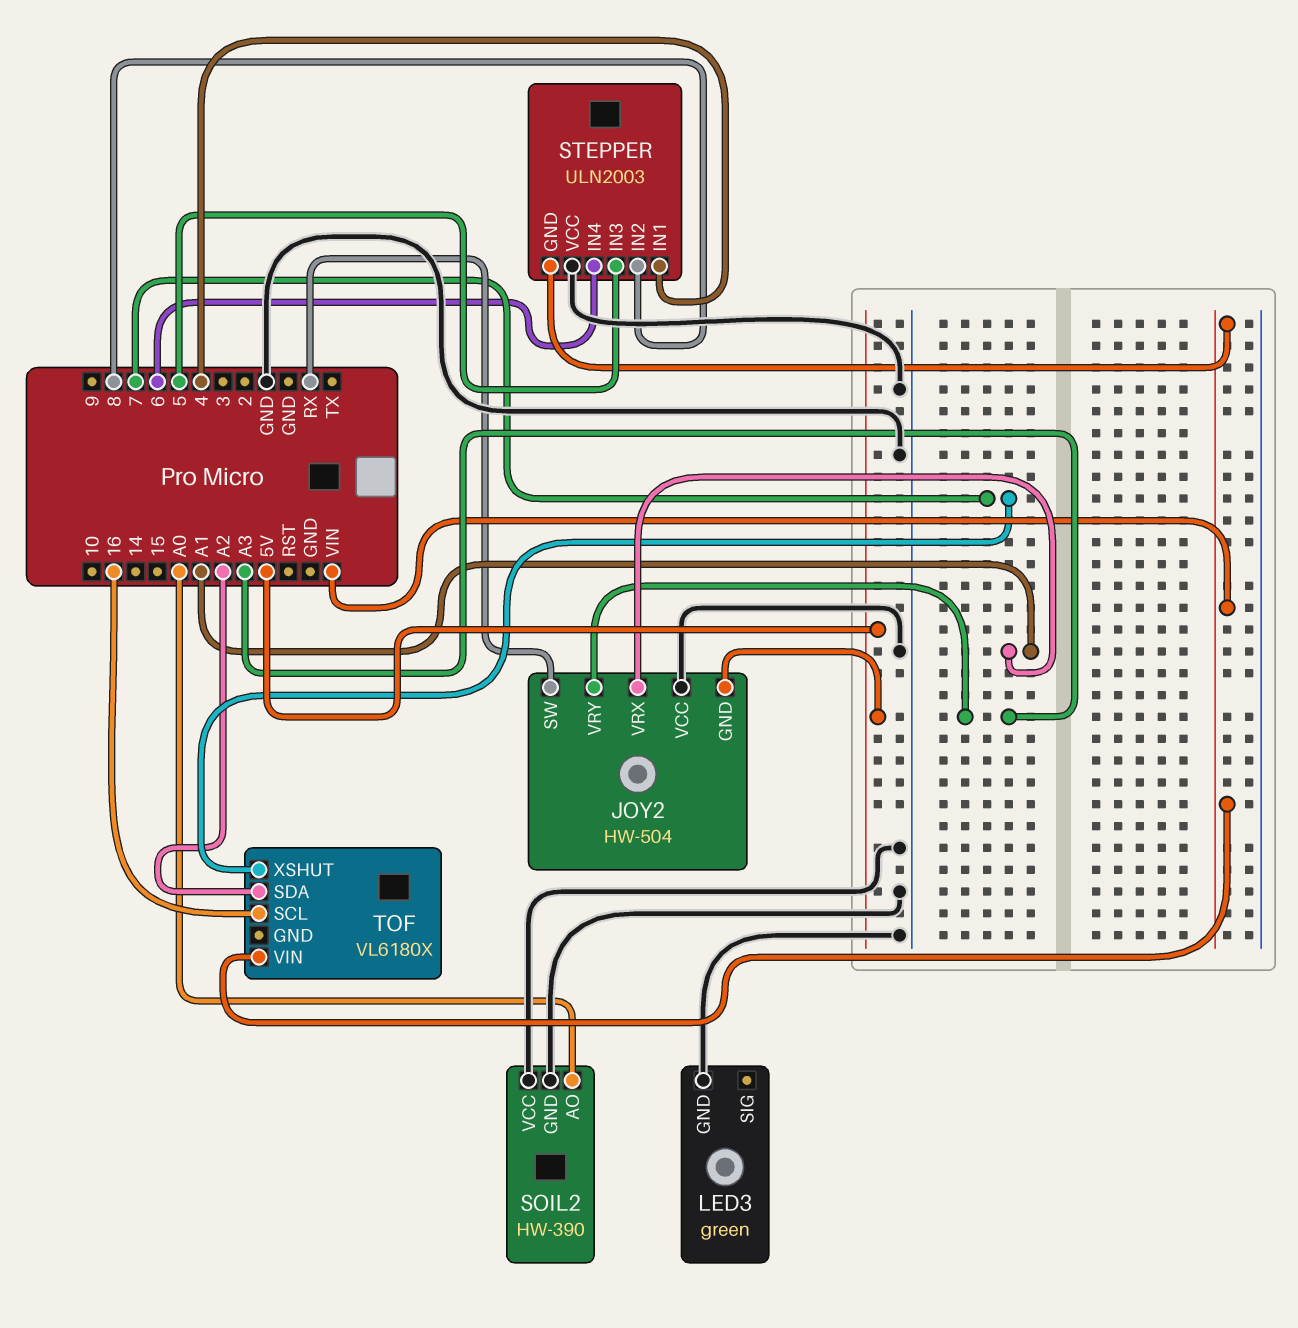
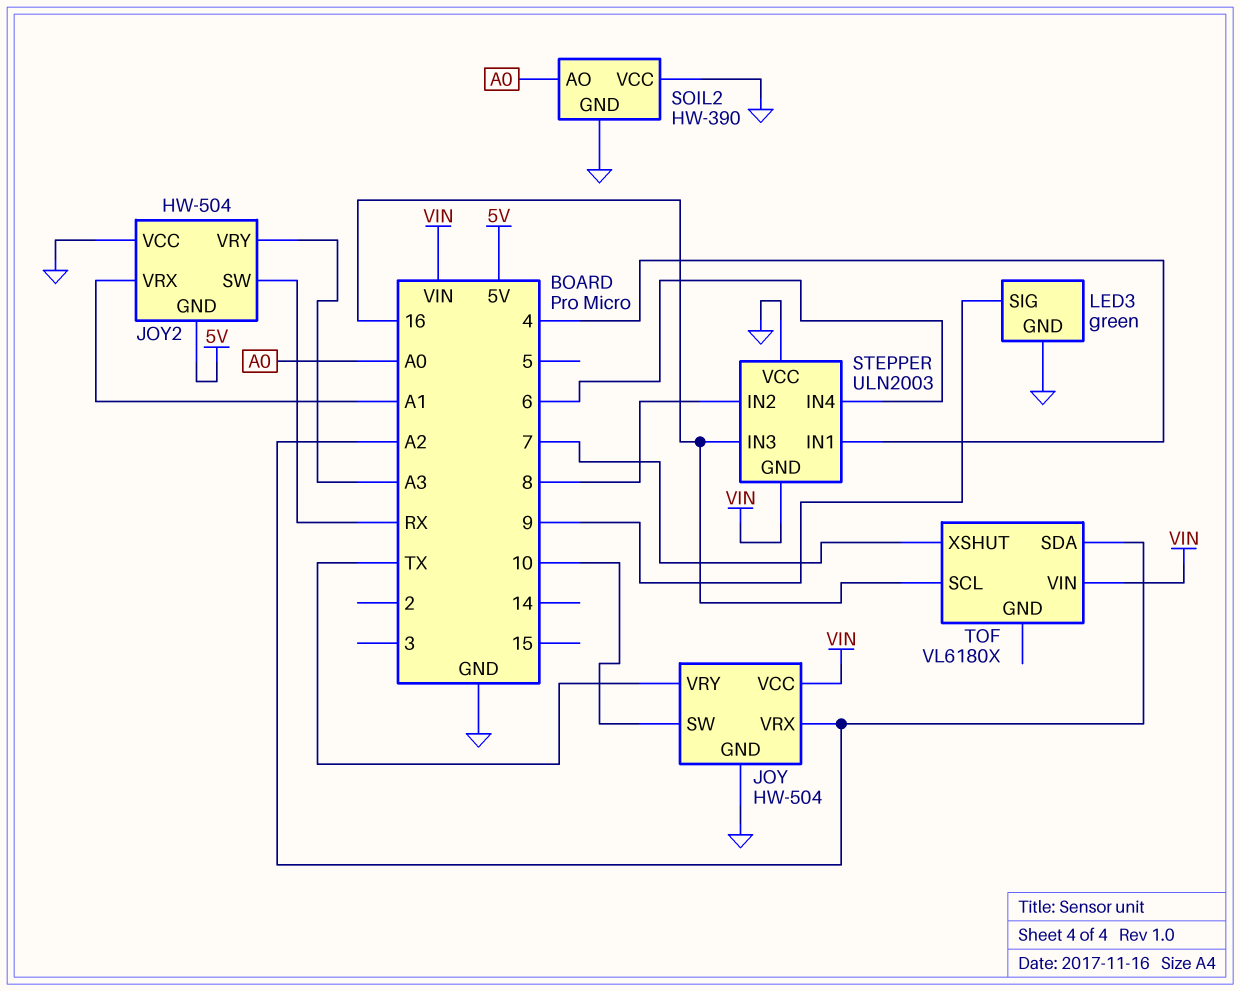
JOY: none -> HW-504
JOY pin GND: none -> GND
JOY pin SW: none -> 10
JOY pin VCC: none -> VIN
JOY pin VRX: none -> A2
JOY pin VRY: none -> TX
LED3 pin SIG: none -> 9
STEPPER pin IN3: 5 -> 16

